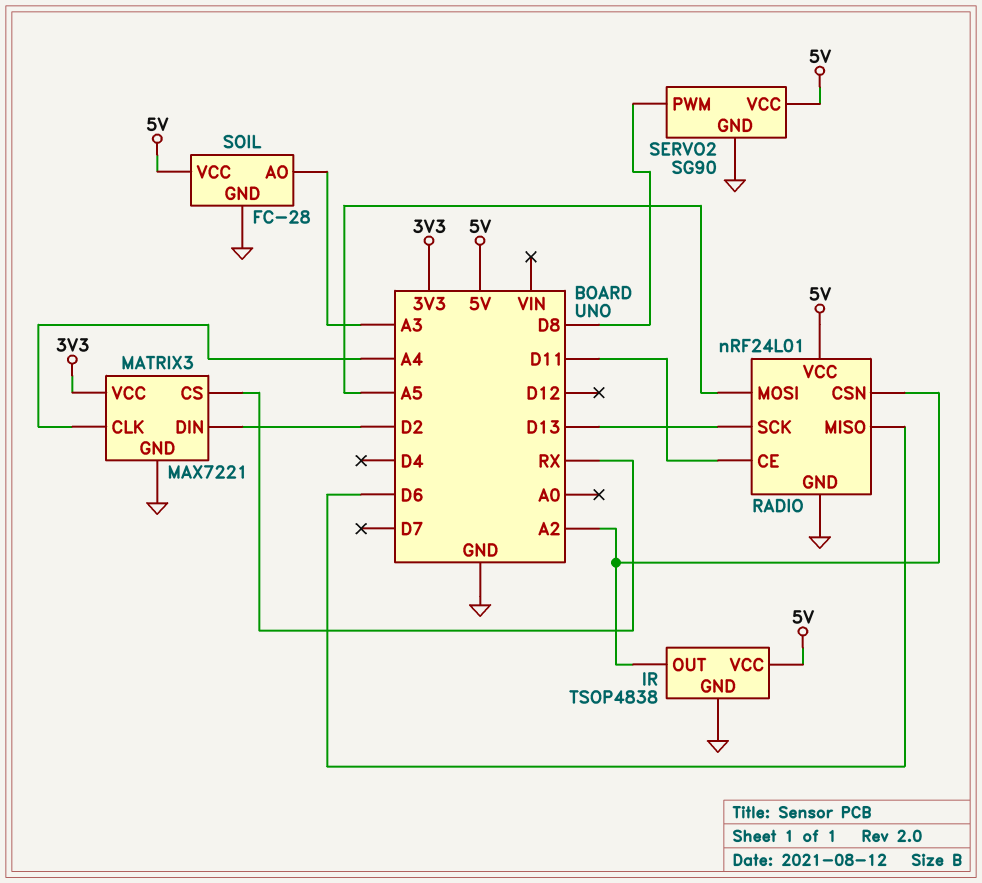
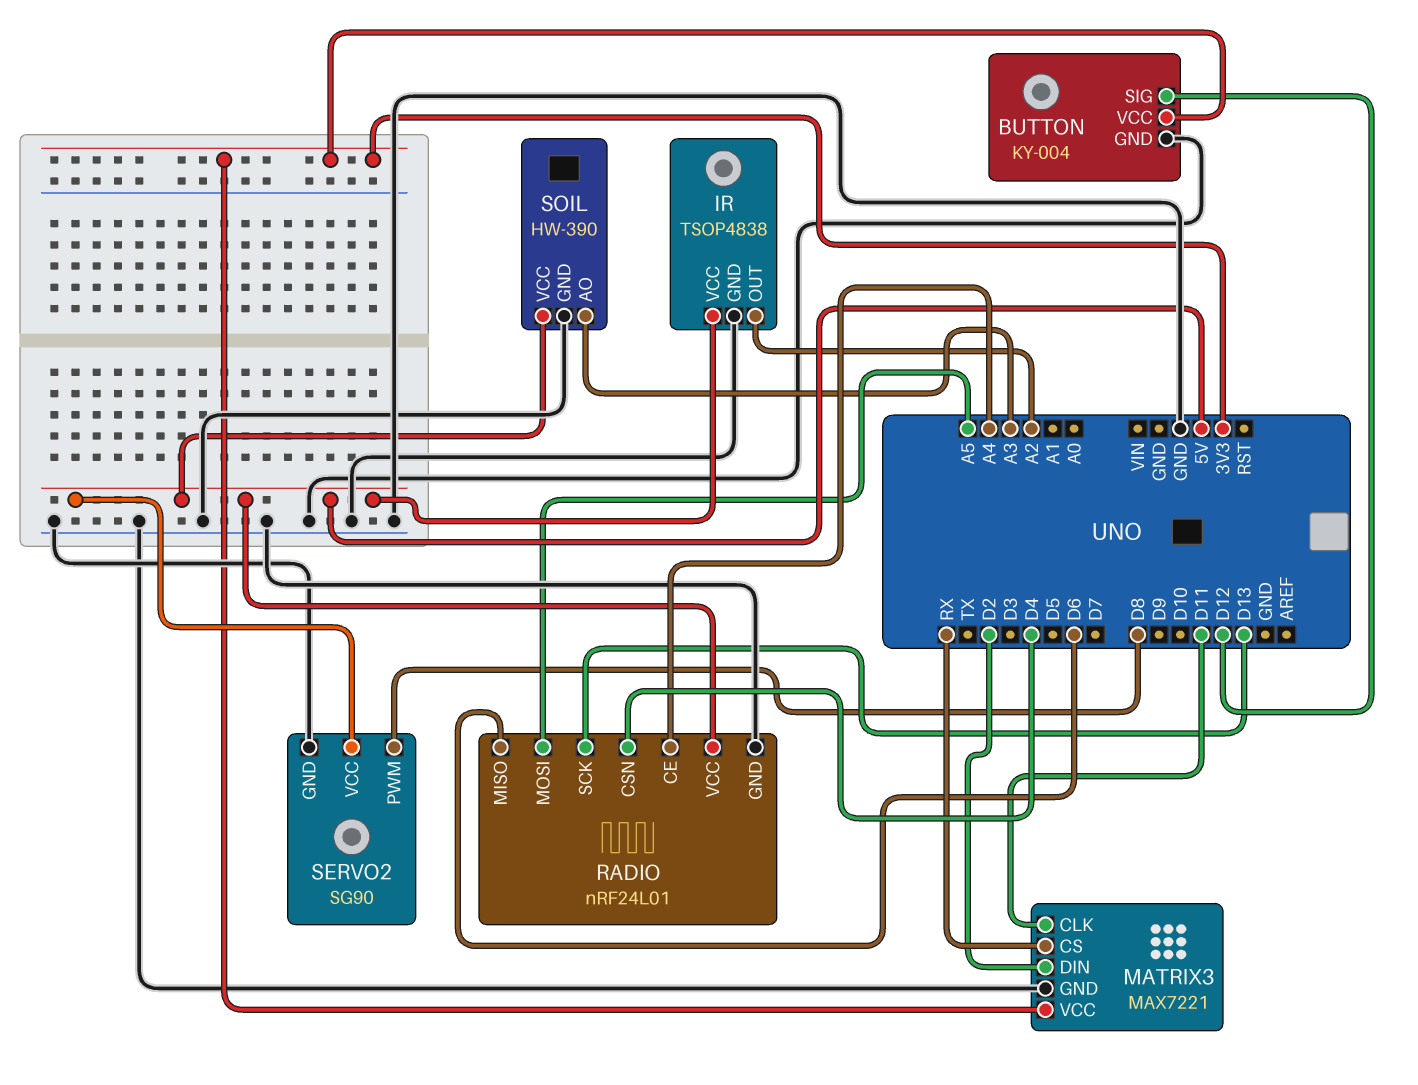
BUTTON: none -> KY-004
BUTTON pin GND: none -> GND
BUTTON pin SIG: none -> D12
BUTTON pin VCC: none -> 3V3
MATRIX3 pin CLK: A4 -> D11
RADIO pin CE: D11 -> A4
RADIO pin CSN: A2 -> D4
SOIL: FC-28 -> HW-390

